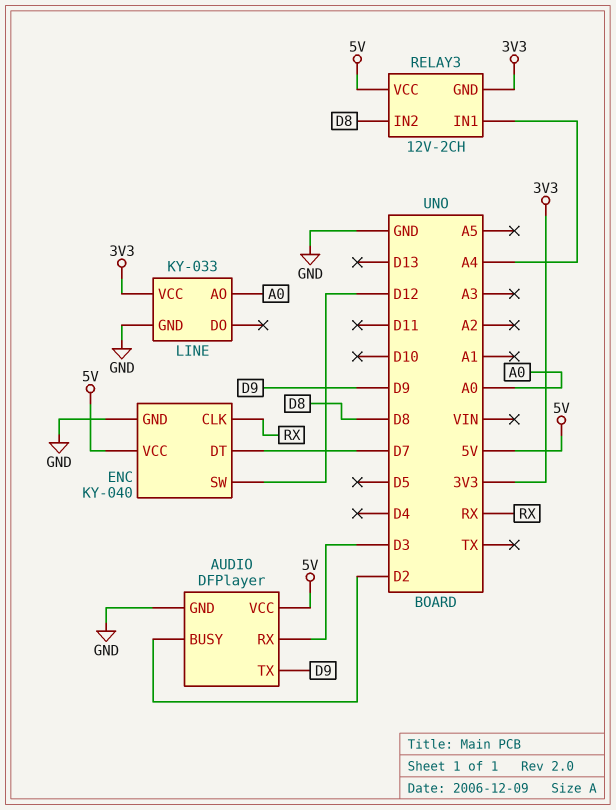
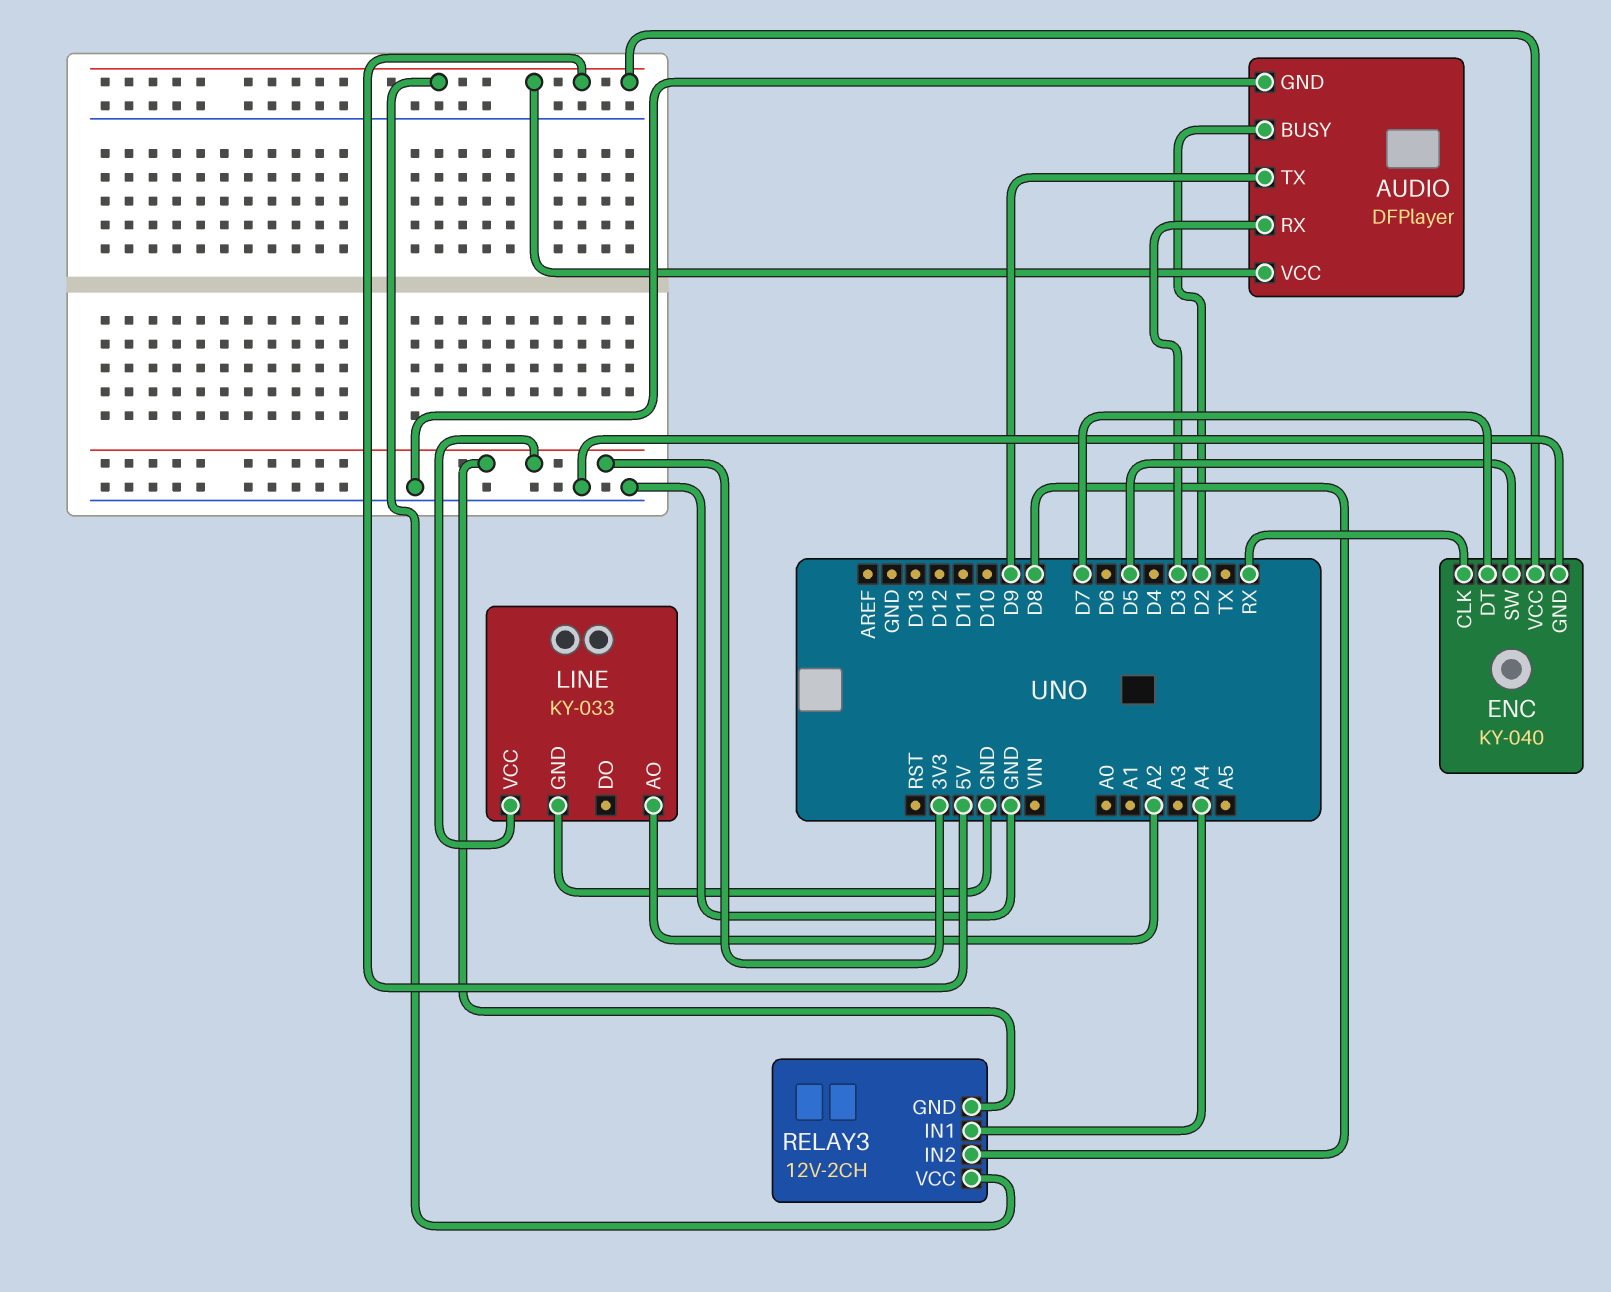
ENC pin SW: D12 -> D5
LINE pin AO: A0 -> A2

